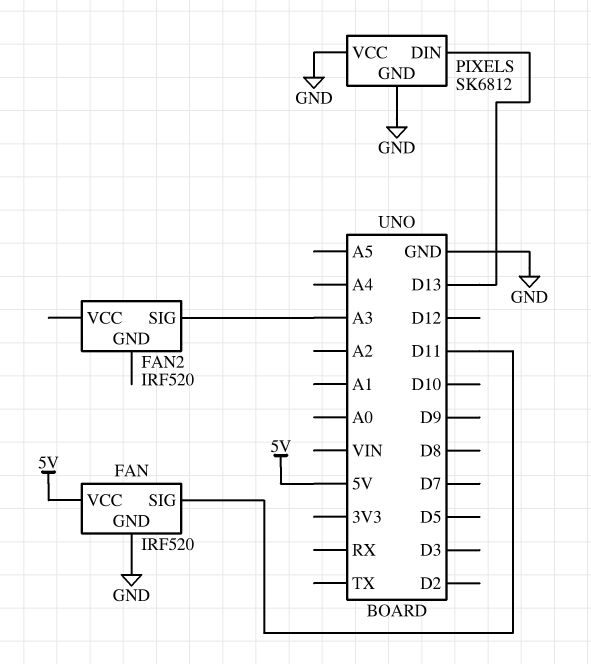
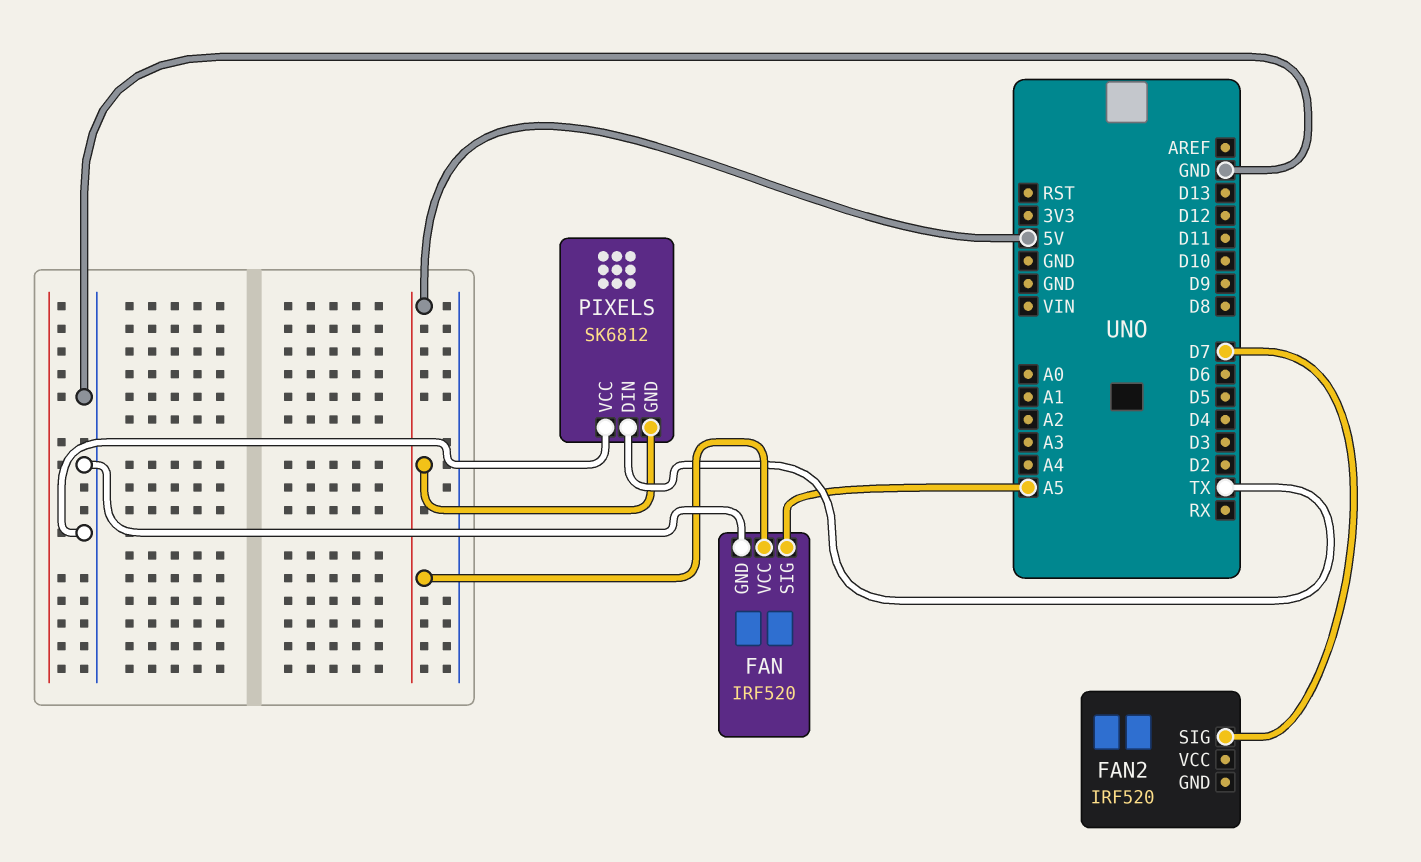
FAN pin SIG: D11 -> A5
FAN2 pin SIG: A3 -> D7
PIXELS pin DIN: D13 -> TX
PIXELS pin GND: GND -> 5V

